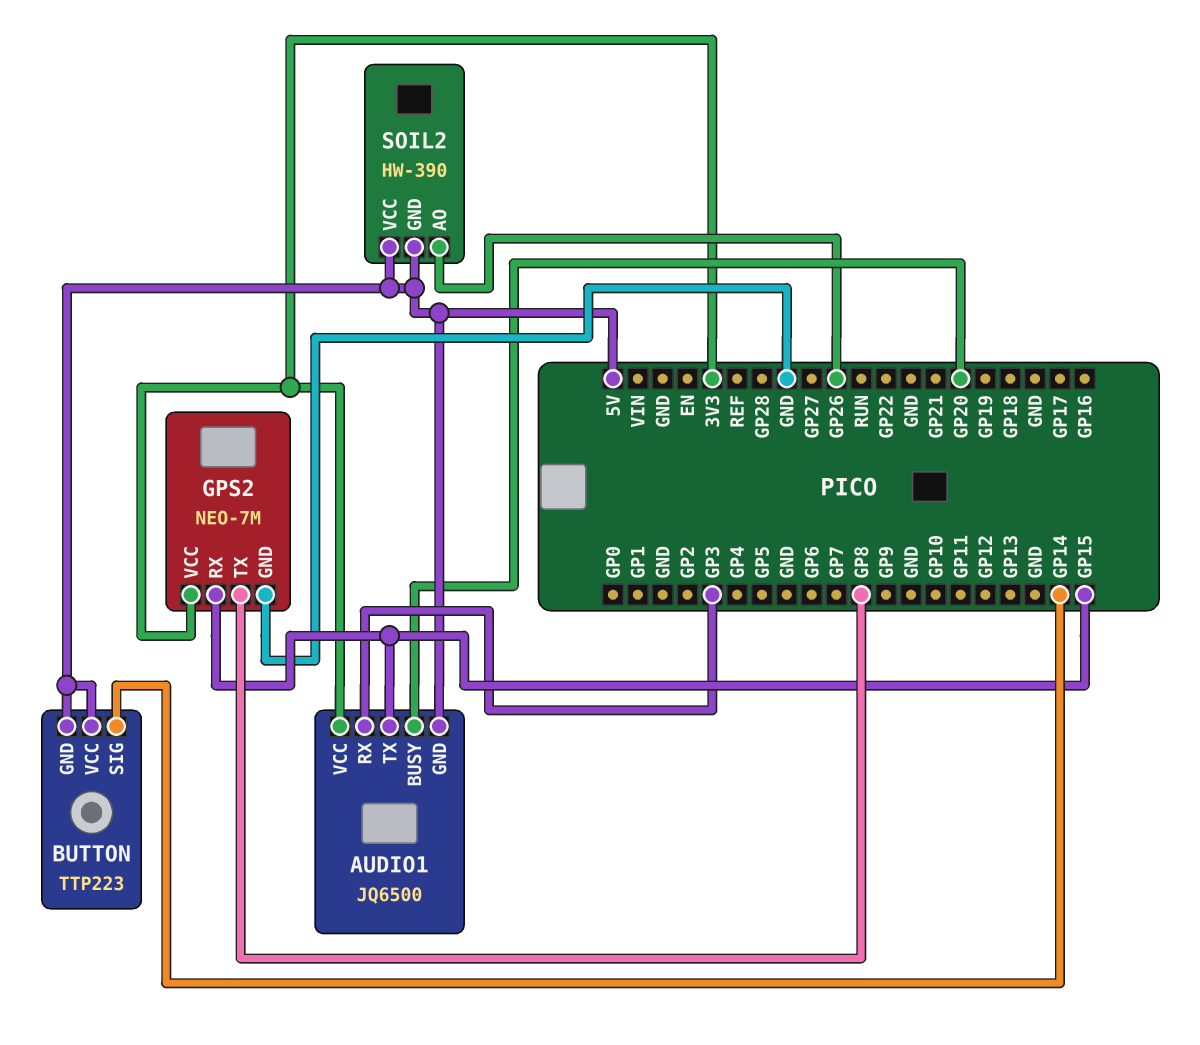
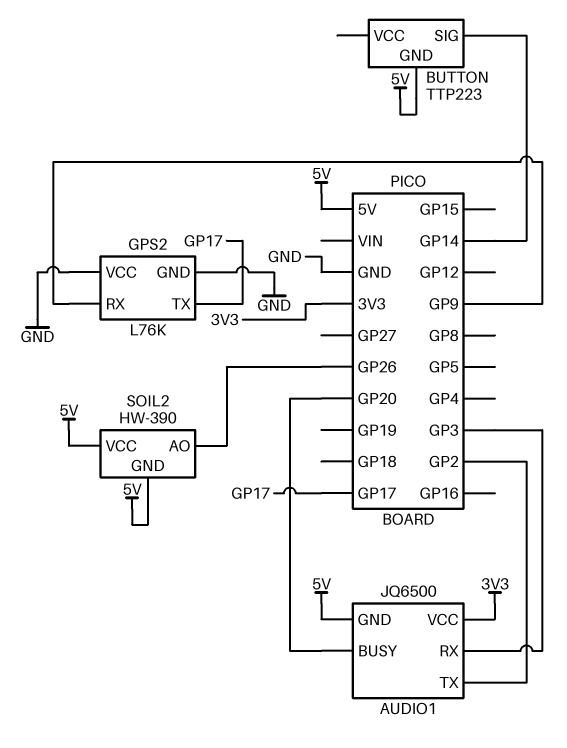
AUDIO1 pin TX: GP15 -> GP2
BUTTON pin VCC: 5V -> none
GPS2: NEO-7M -> L76K
GPS2 pin RX: GP15 -> GP9
GPS2 pin TX: GP8 -> GP17
GPS2 pin VCC: 3V3 -> GND

